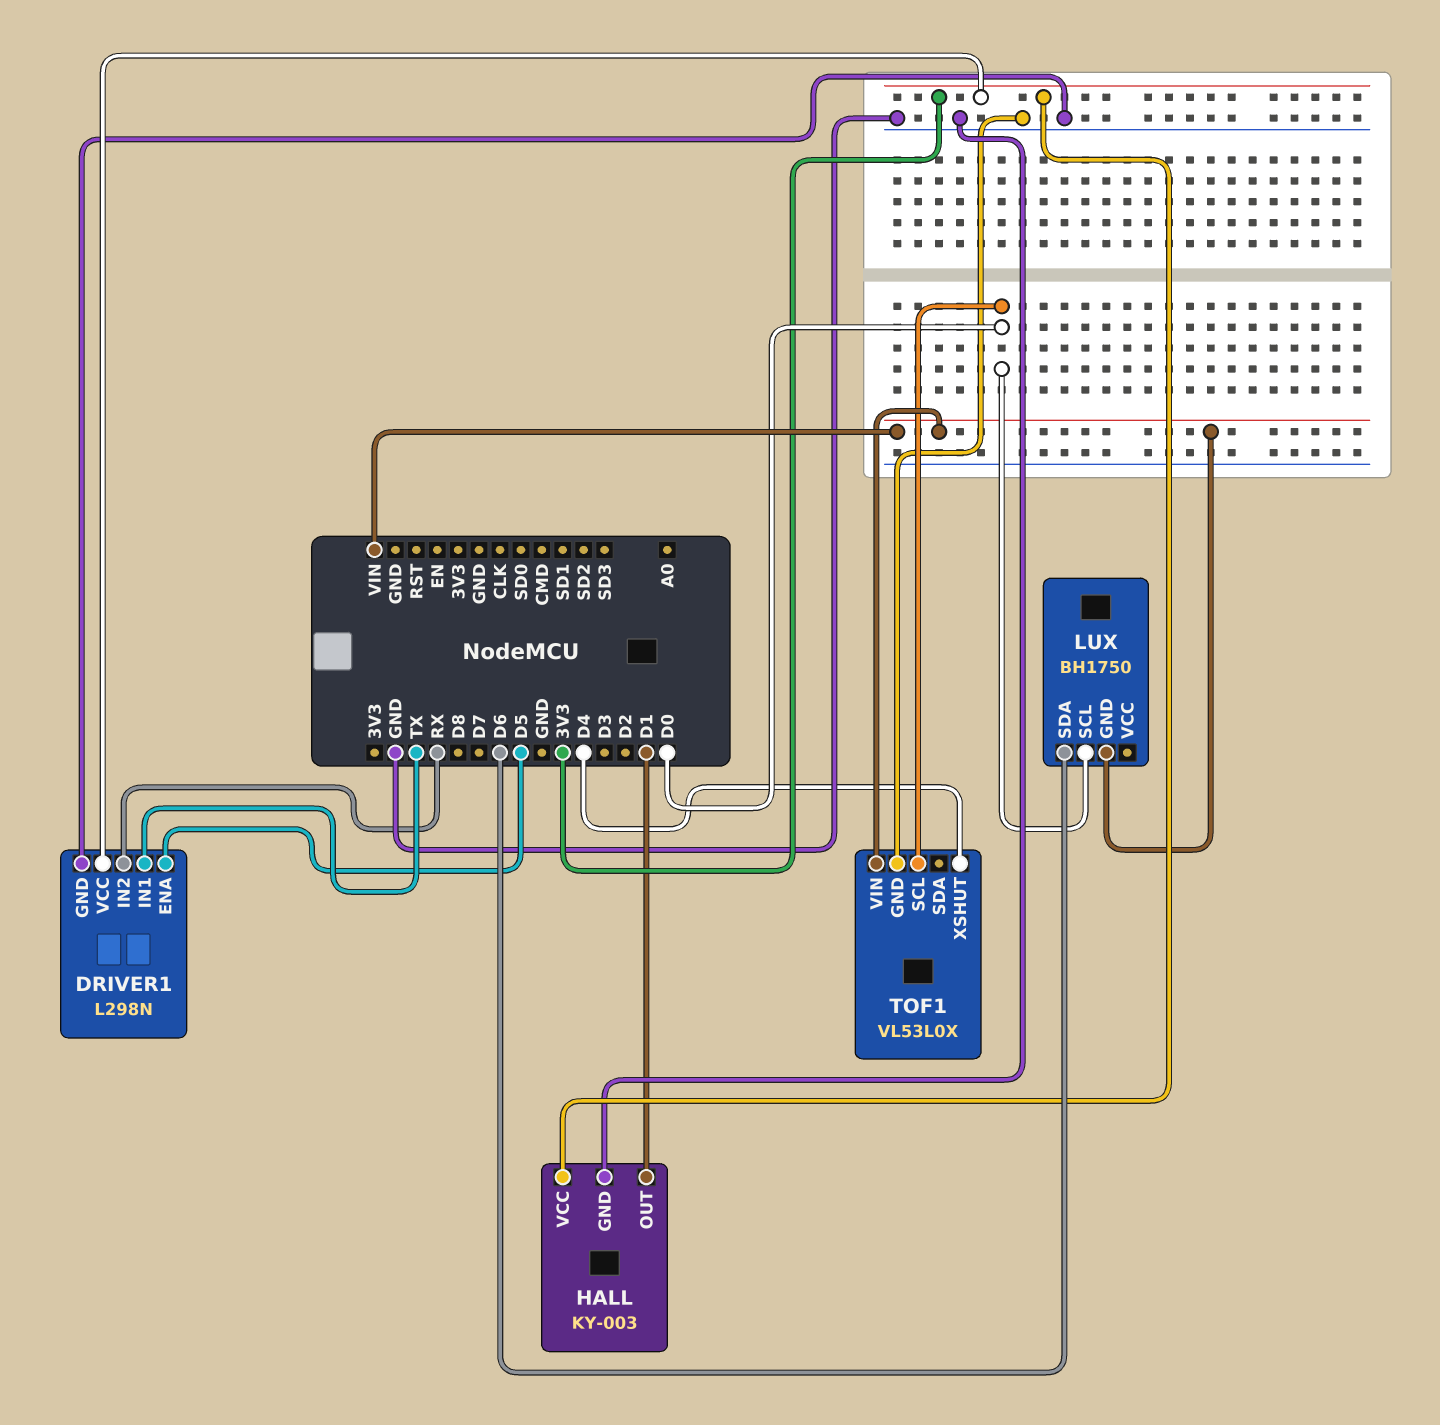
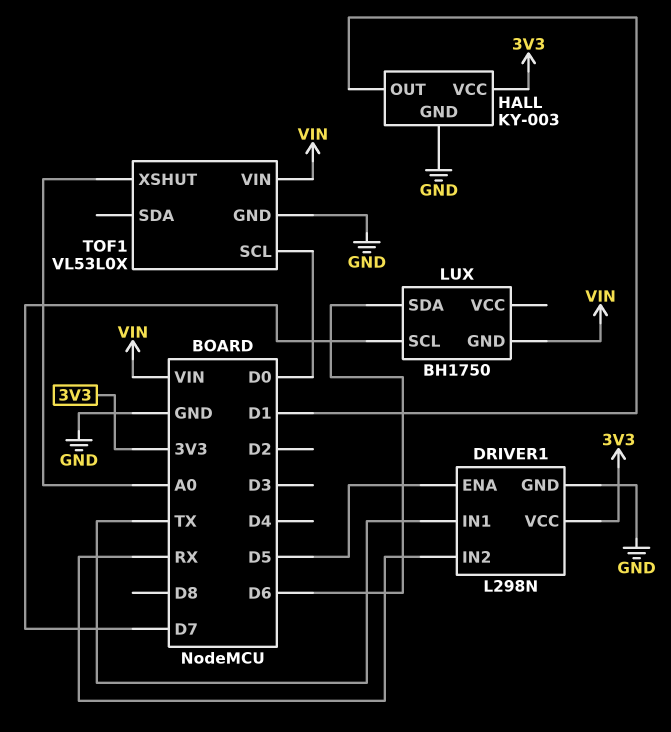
LUX pin SCL: D0 -> D7
TOF1 pin XSHUT: D4 -> A0

